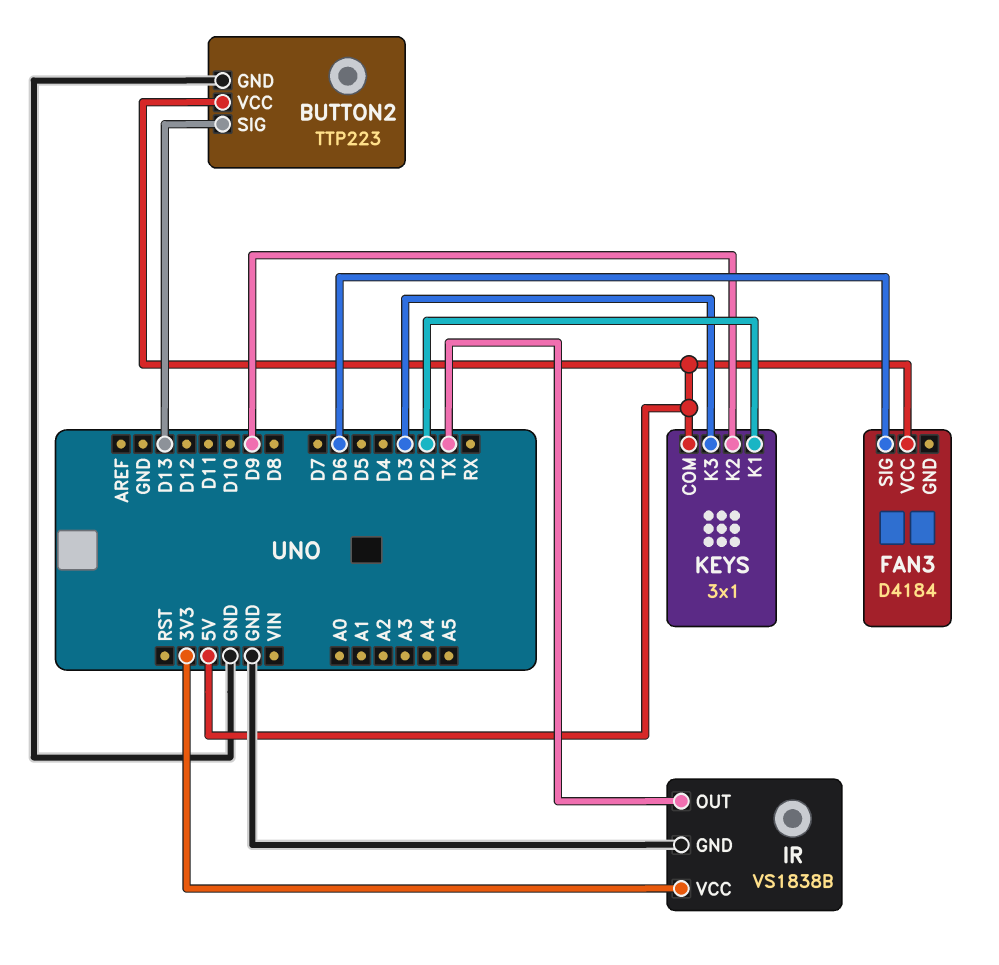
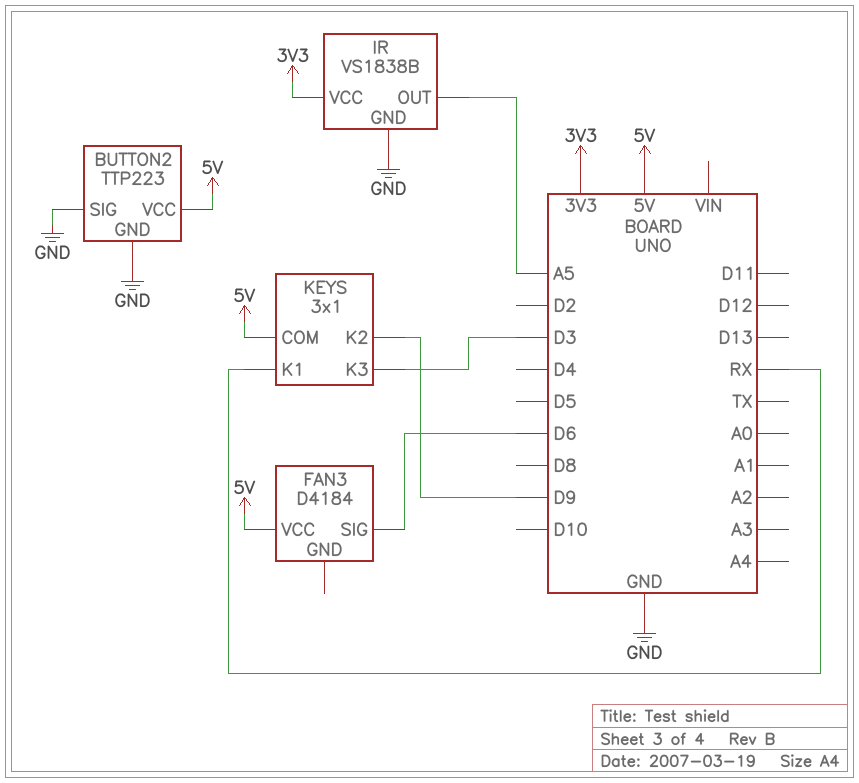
BUTTON2 pin SIG: D13 -> GND
IR pin OUT: TX -> A5
KEYS pin K1: D2 -> RX

